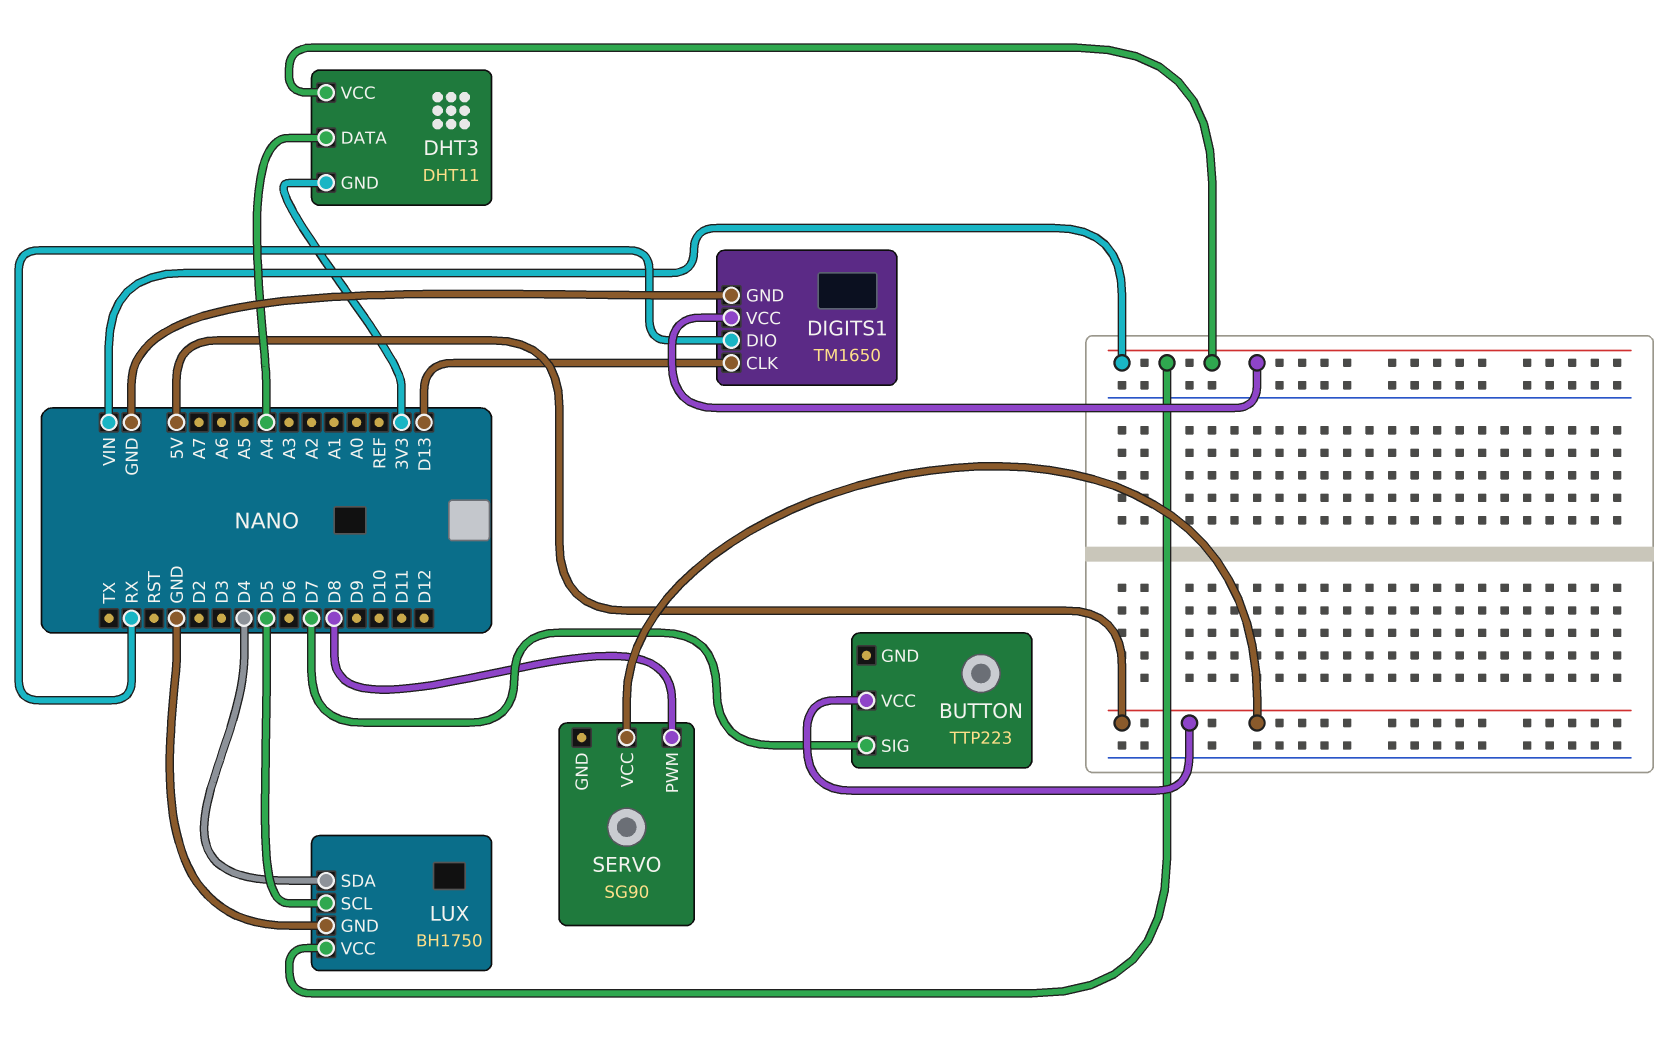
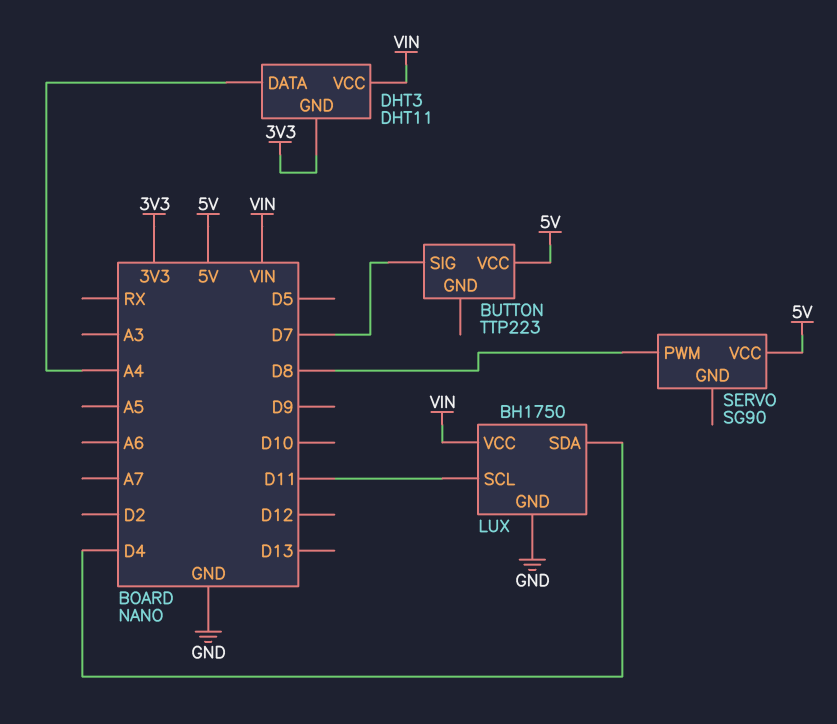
DIGITS1: TM1650 -> none
DIGITS1 pin CLK: D13 -> none
DIGITS1 pin DIO: RX -> none
DIGITS1 pin GND: GND -> none
DIGITS1 pin VCC: VIN -> none
LUX pin SCL: D5 -> D11

